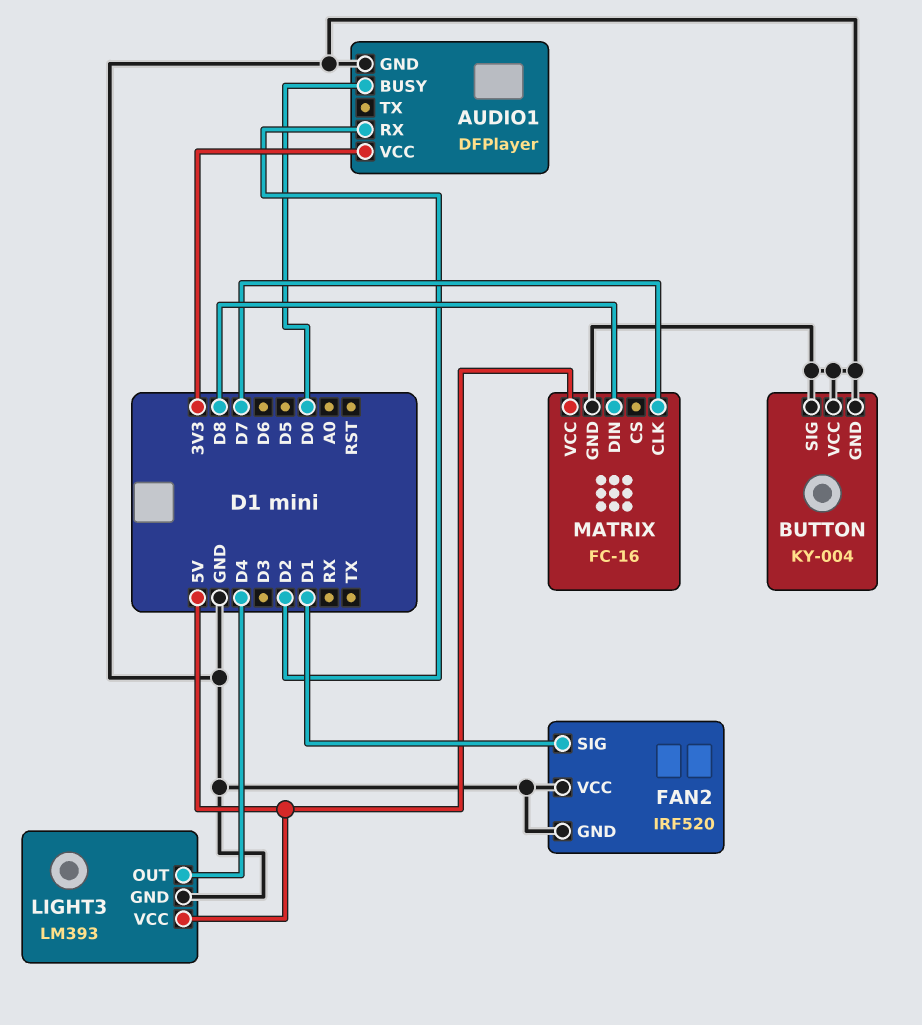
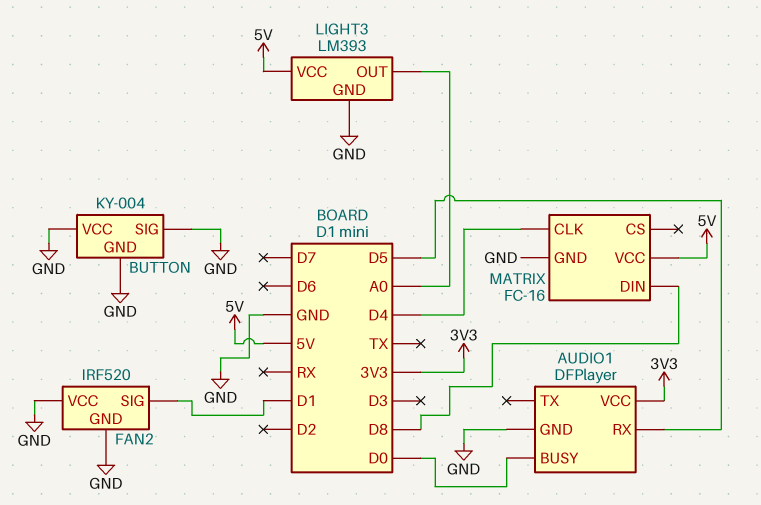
AUDIO1 pin RX: D2 -> D5
LIGHT3 pin OUT: D4 -> A0
MATRIX pin CLK: D7 -> D4

